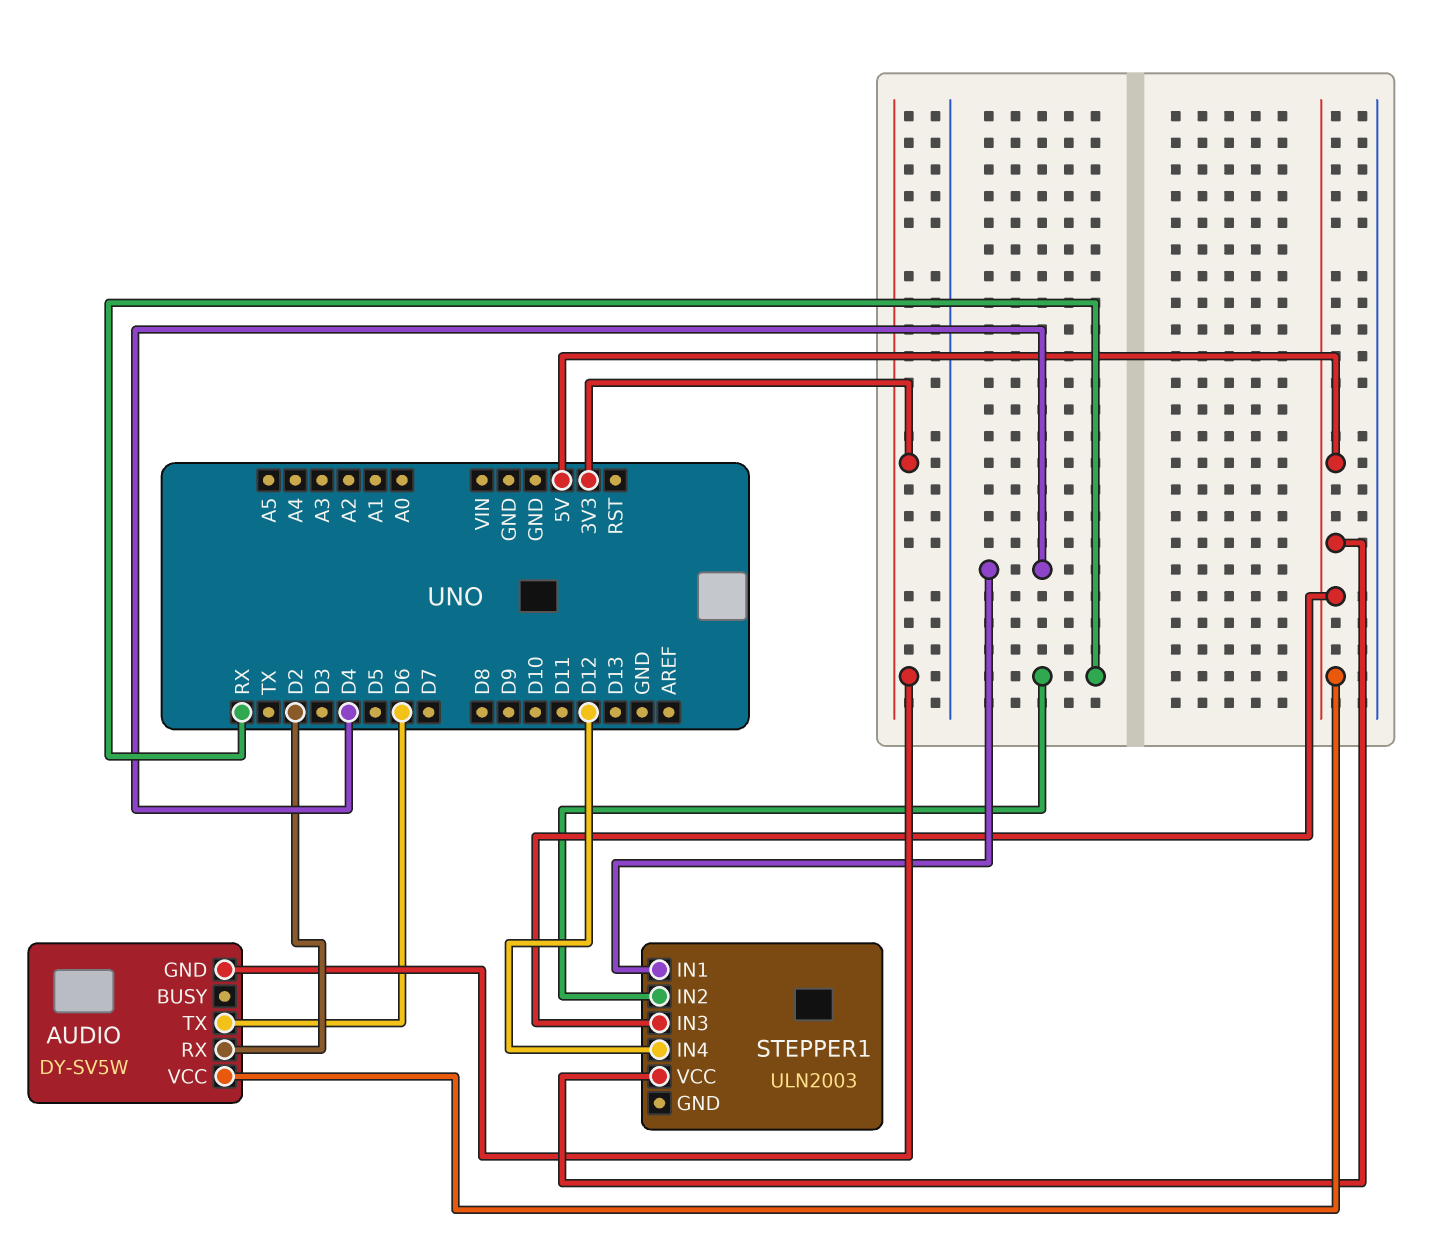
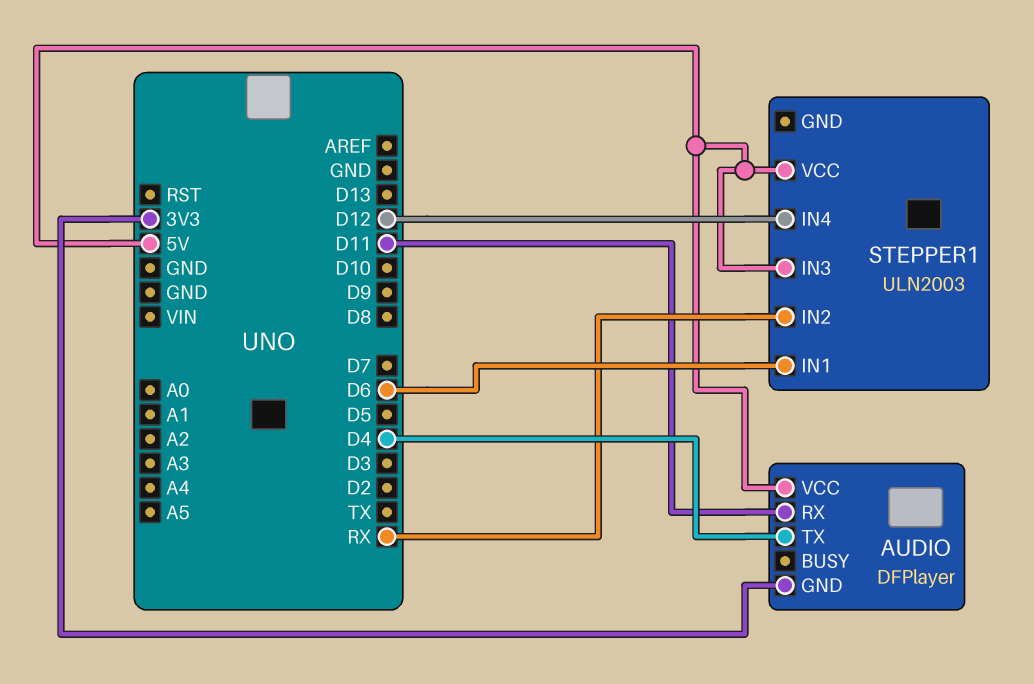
AUDIO: DY-SV5W -> DFPlayer
AUDIO pin RX: D2 -> D11
AUDIO pin TX: D6 -> D4
STEPPER1 pin IN1: D4 -> D6

